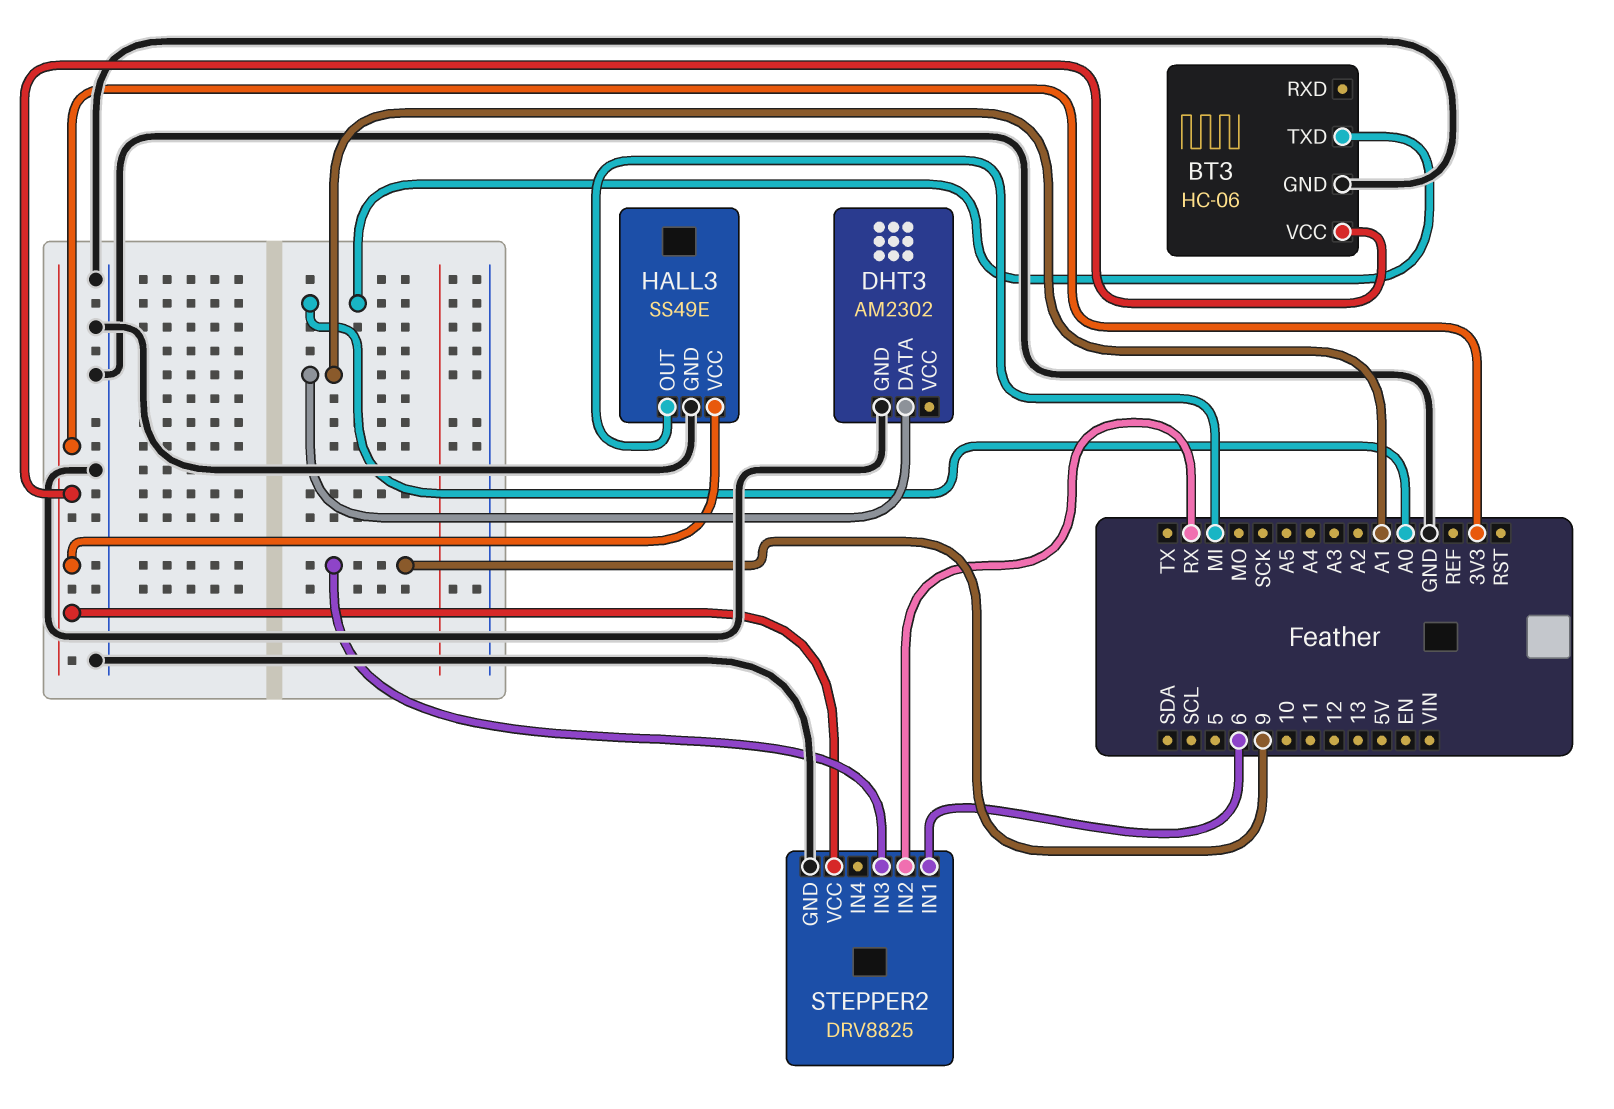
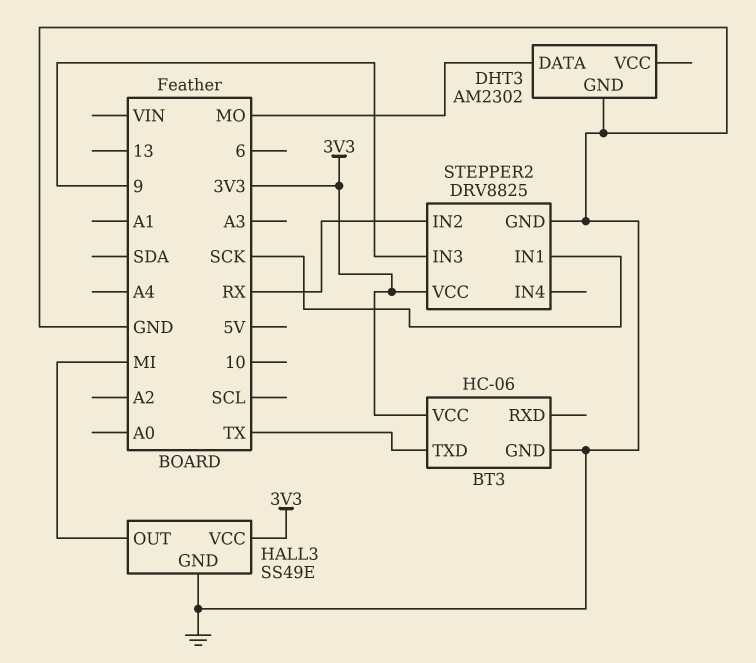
BT3 pin TXD: A0 -> TX
DHT3 pin DATA: A1 -> MO
STEPPER2 pin IN1: 6 -> SCK

